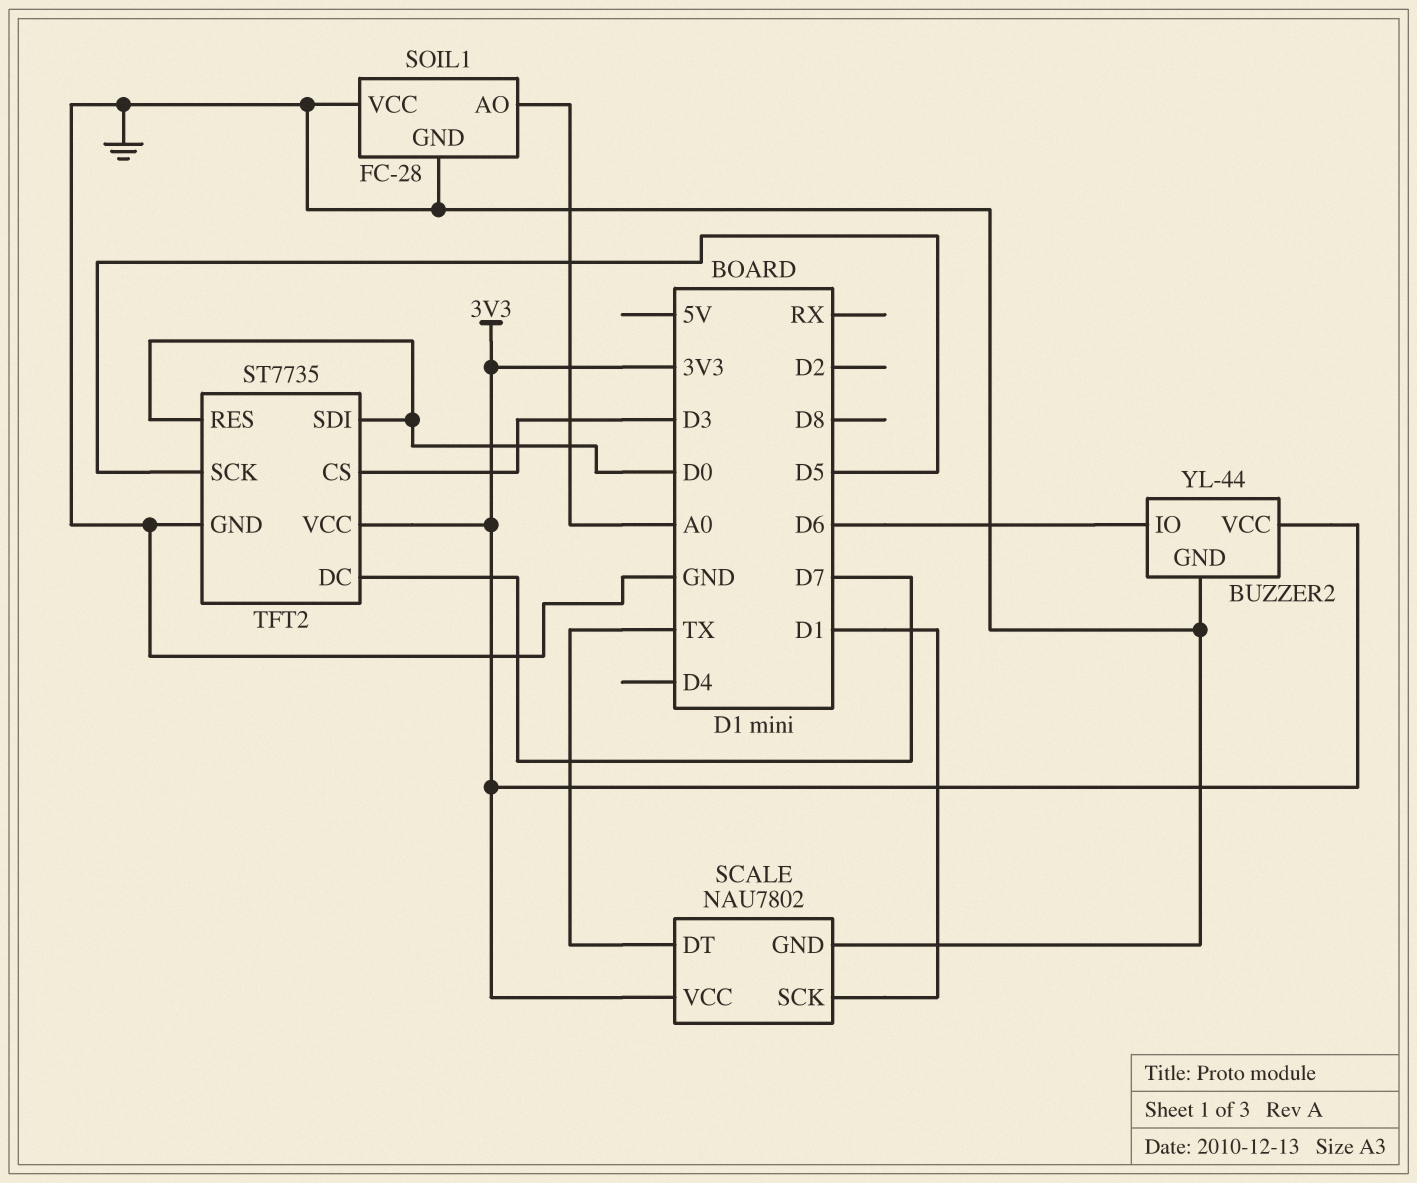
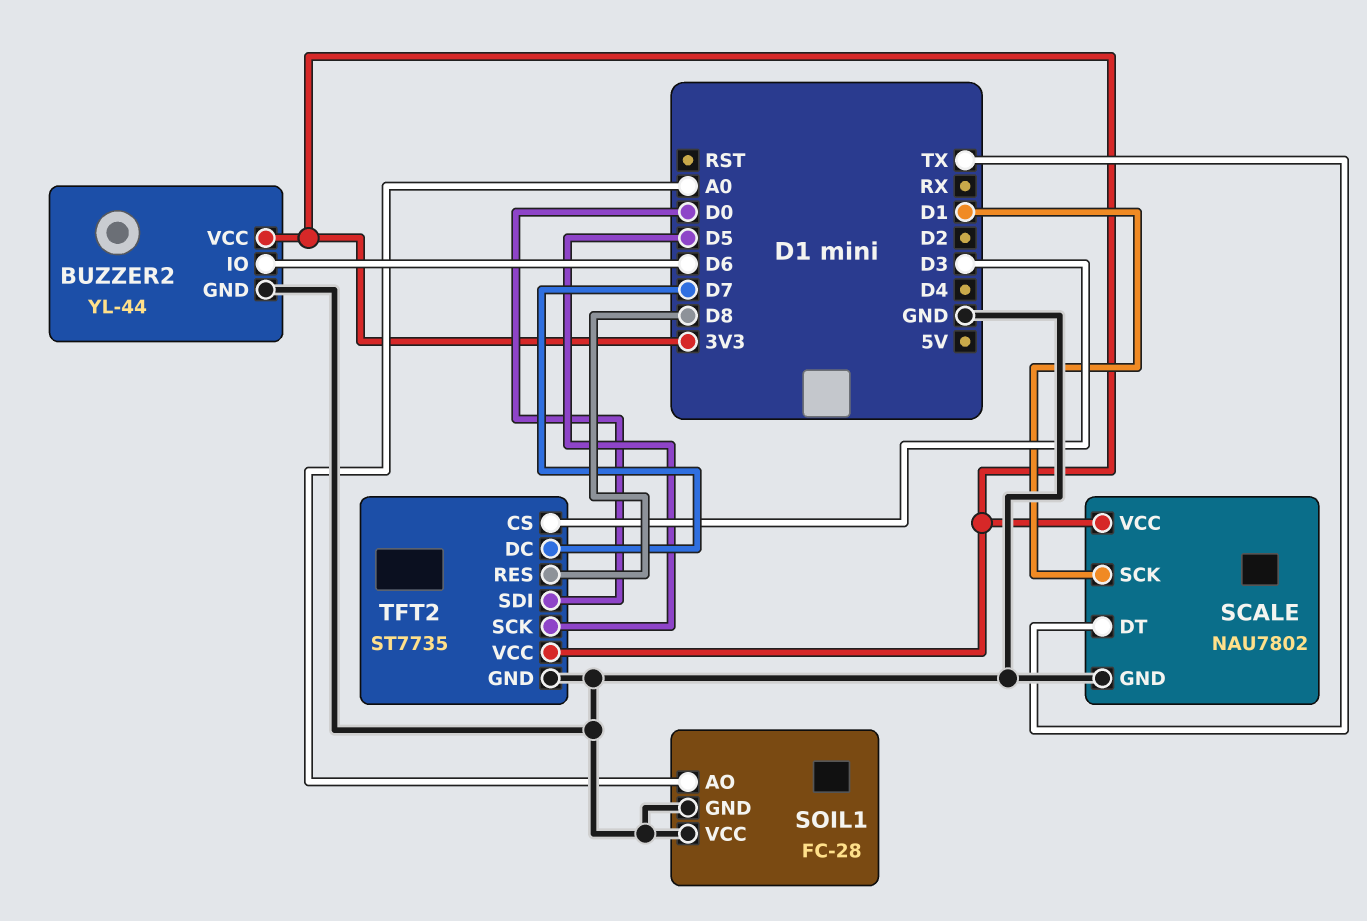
TFT2 pin RES: D0 -> D8

